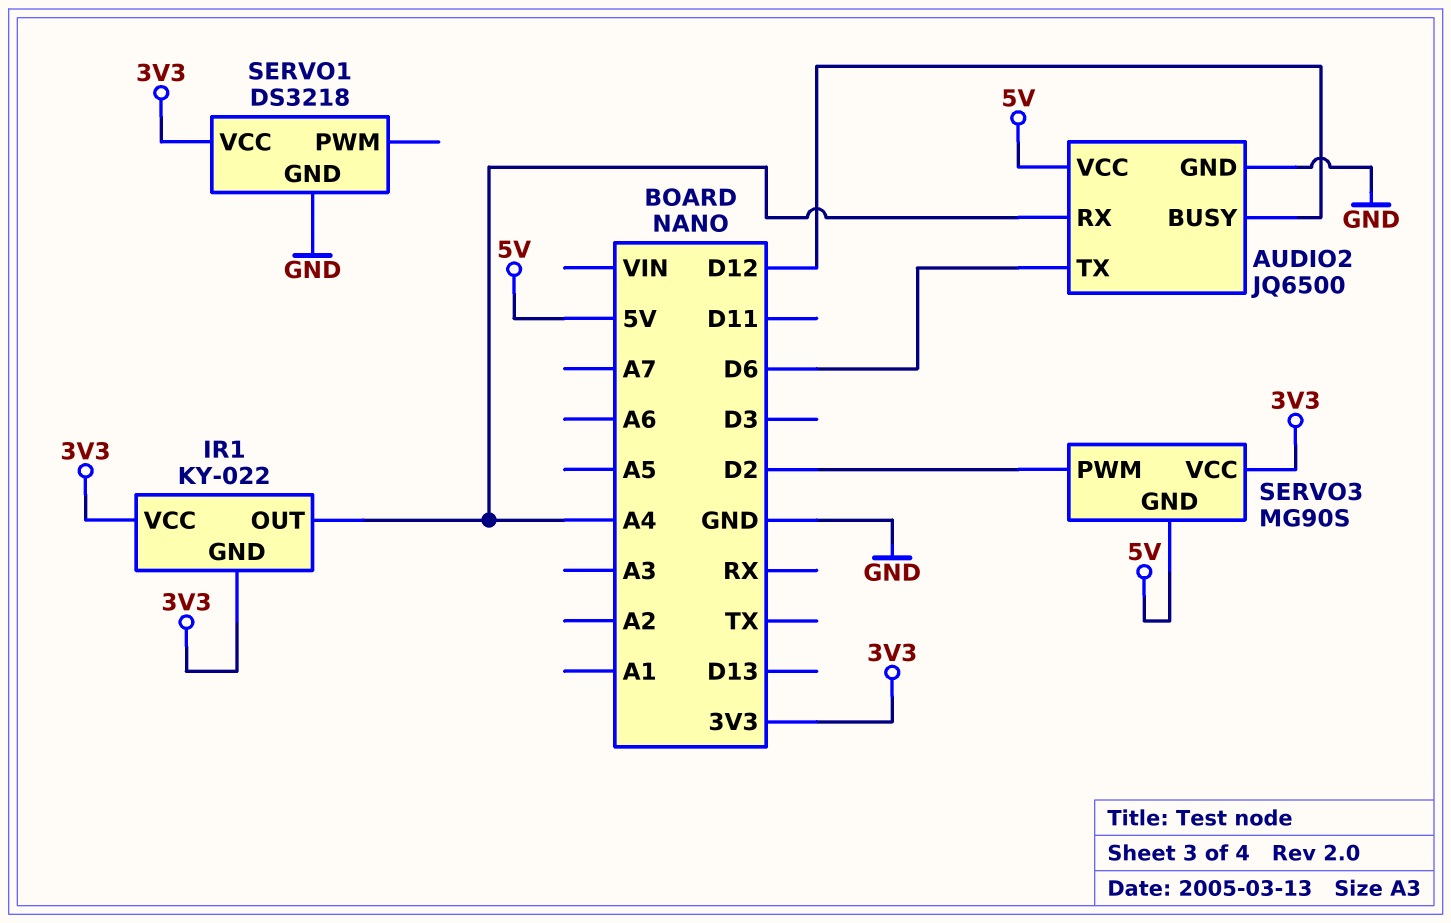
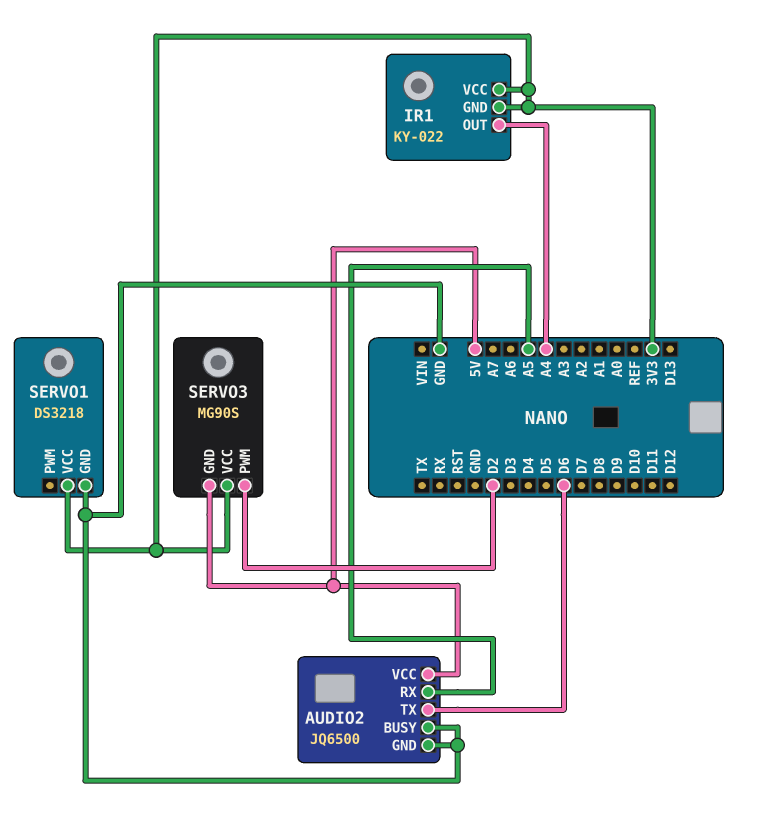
AUDIO2 pin BUSY: D12 -> GND
AUDIO2 pin RX: A4 -> A5

